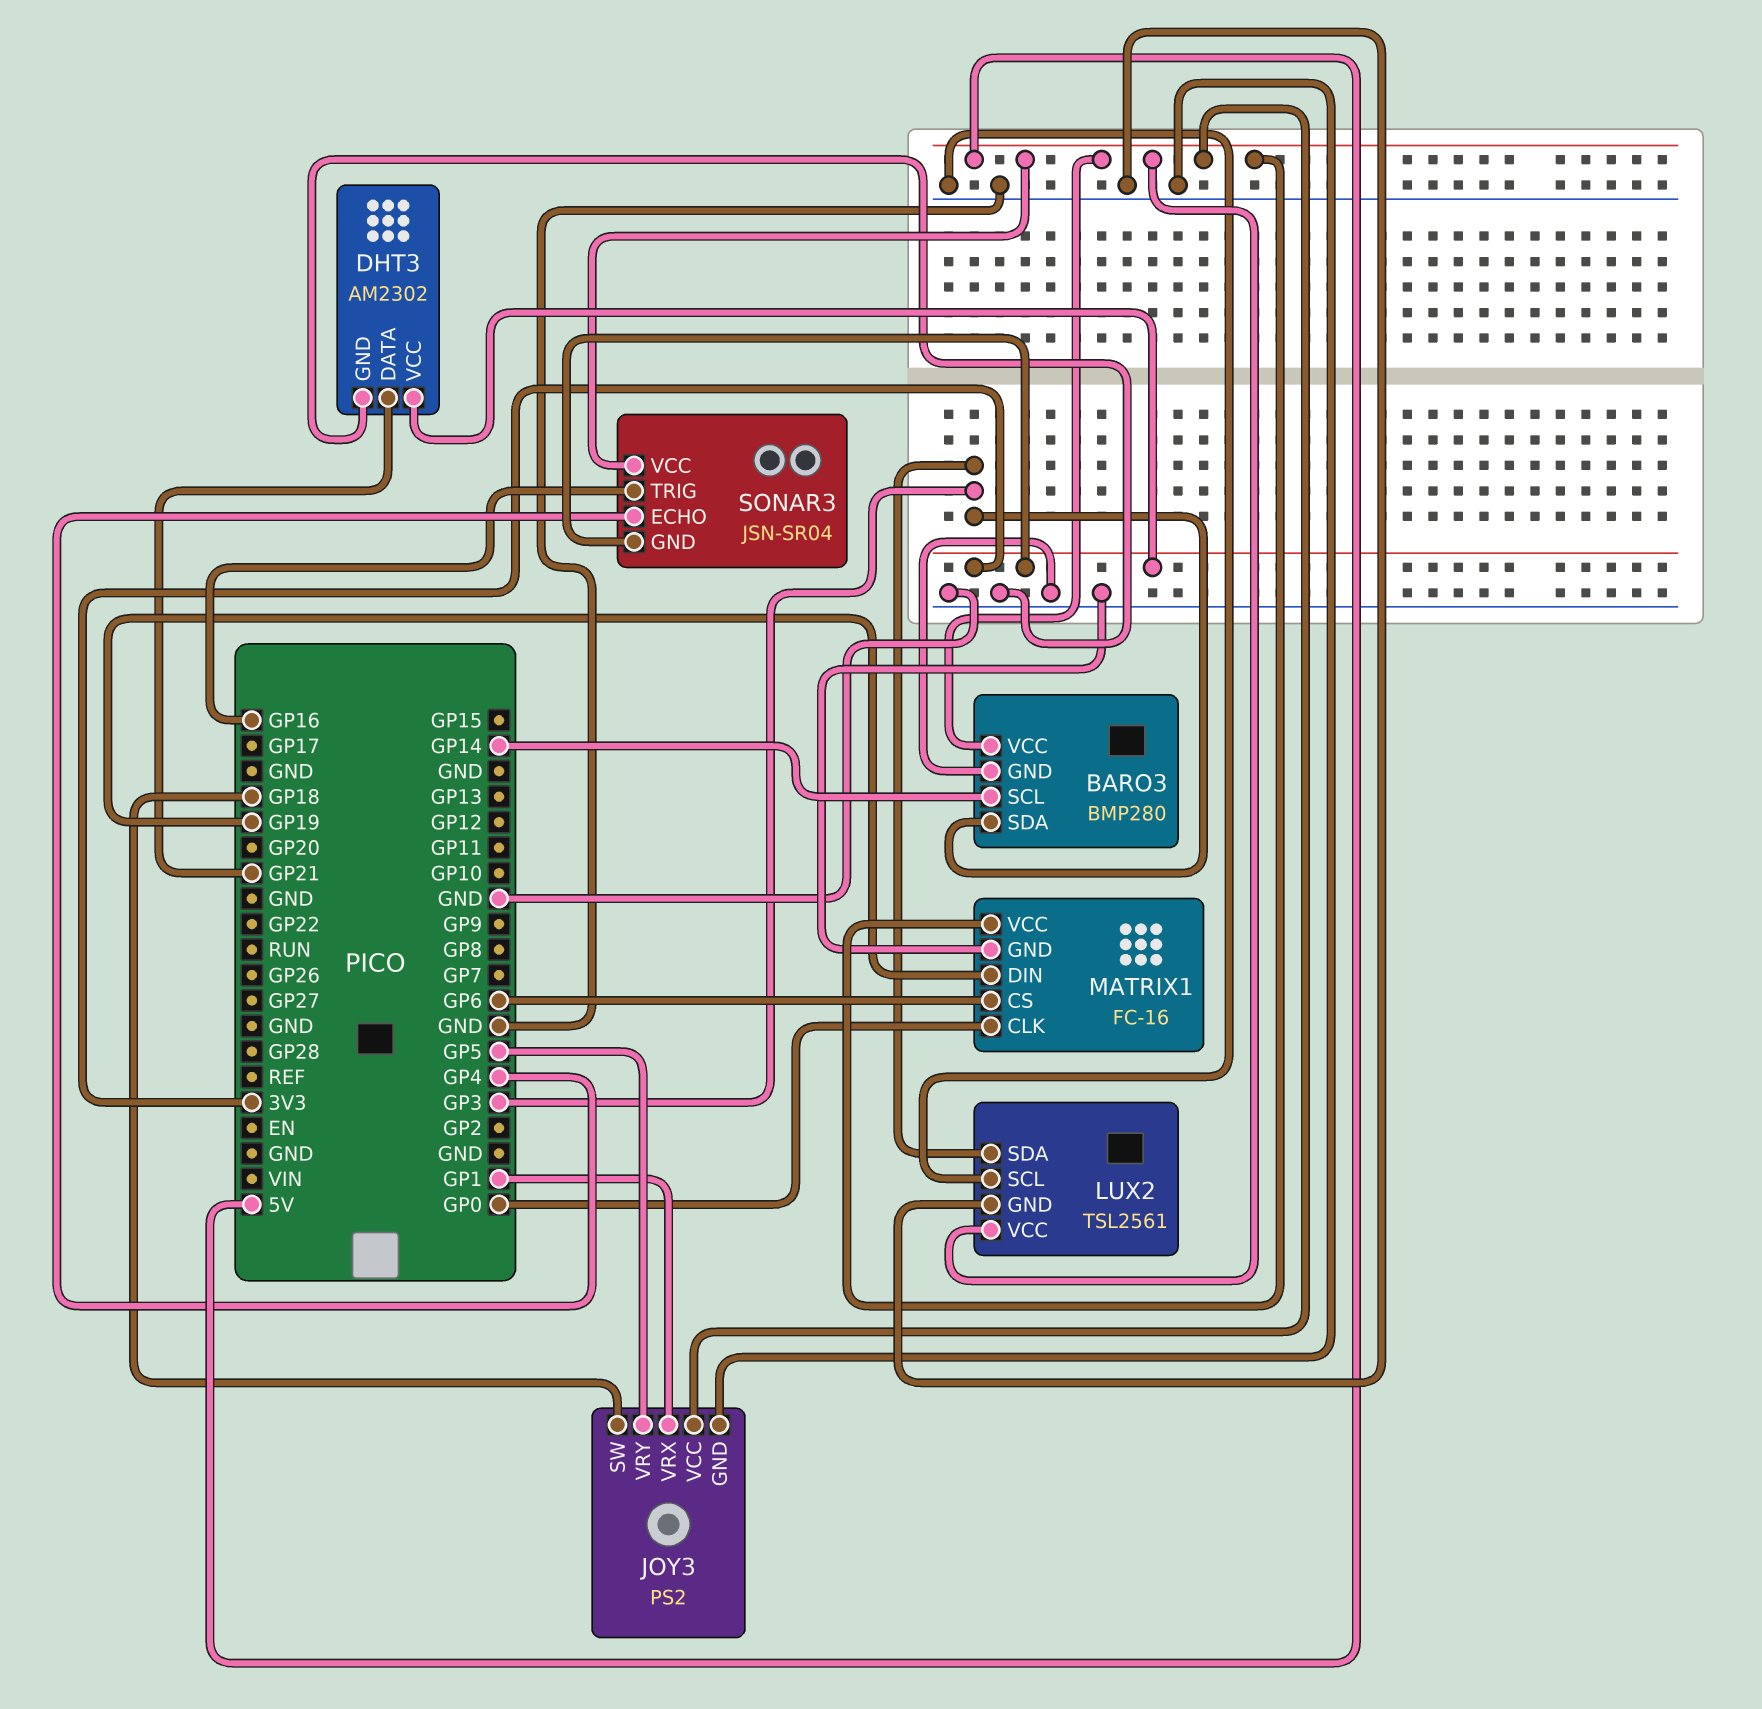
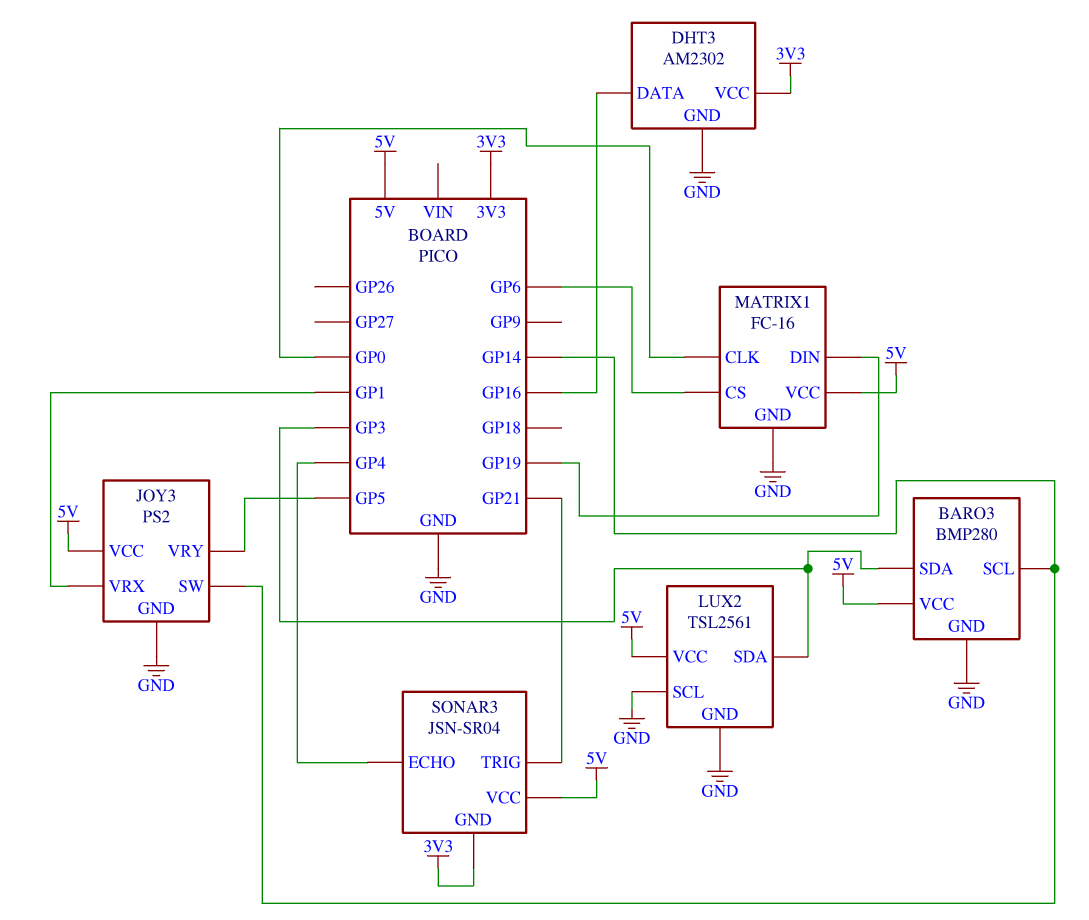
DHT3 pin DATA: GP21 -> GP16
JOY3 pin SW: GP18 -> GP14
SONAR3 pin TRIG: GP16 -> GP21

